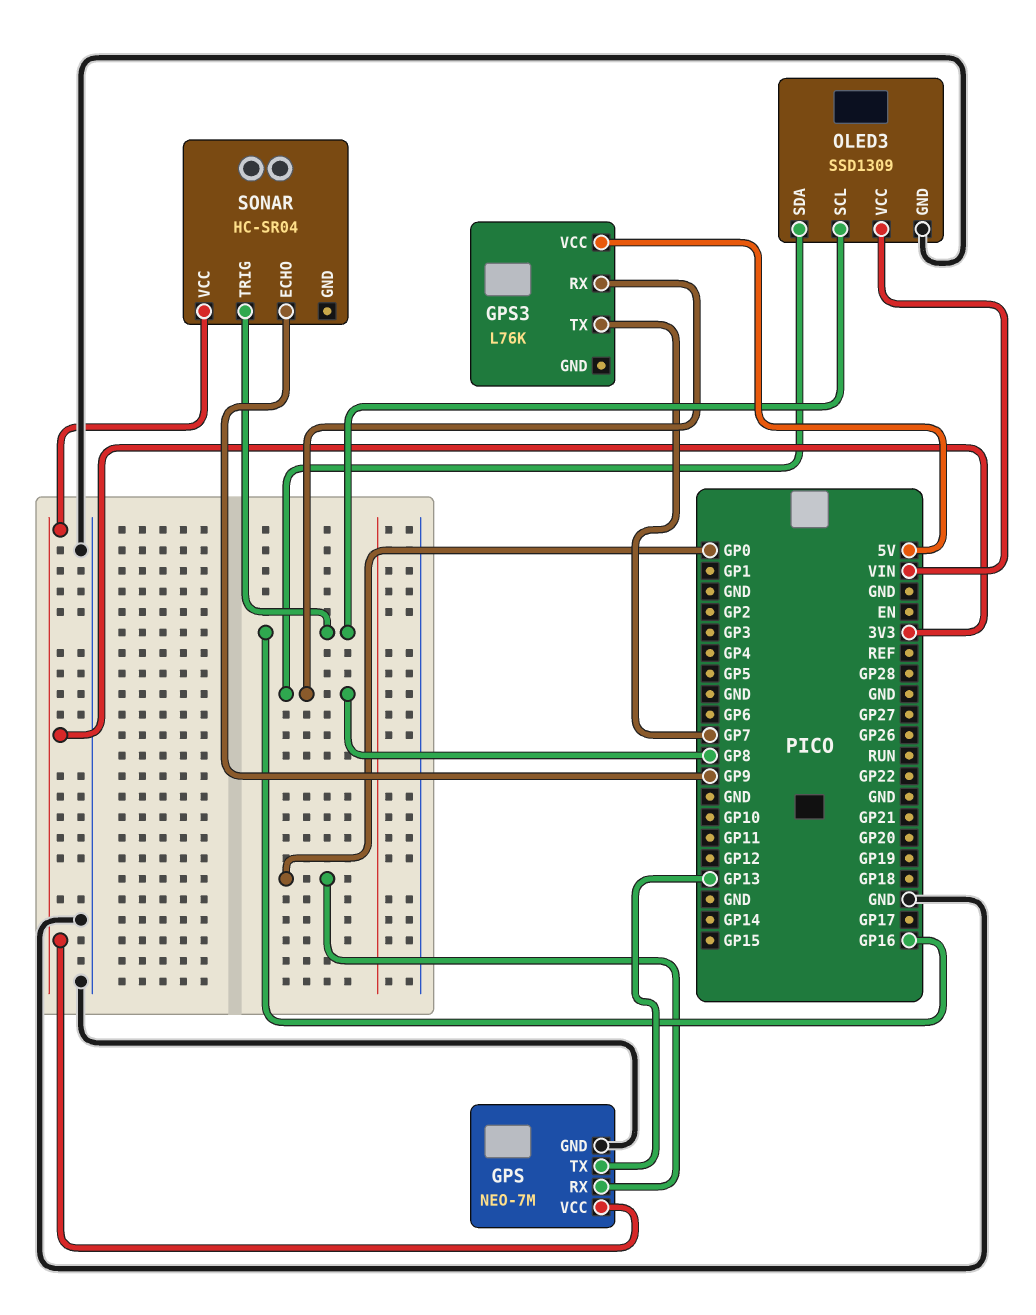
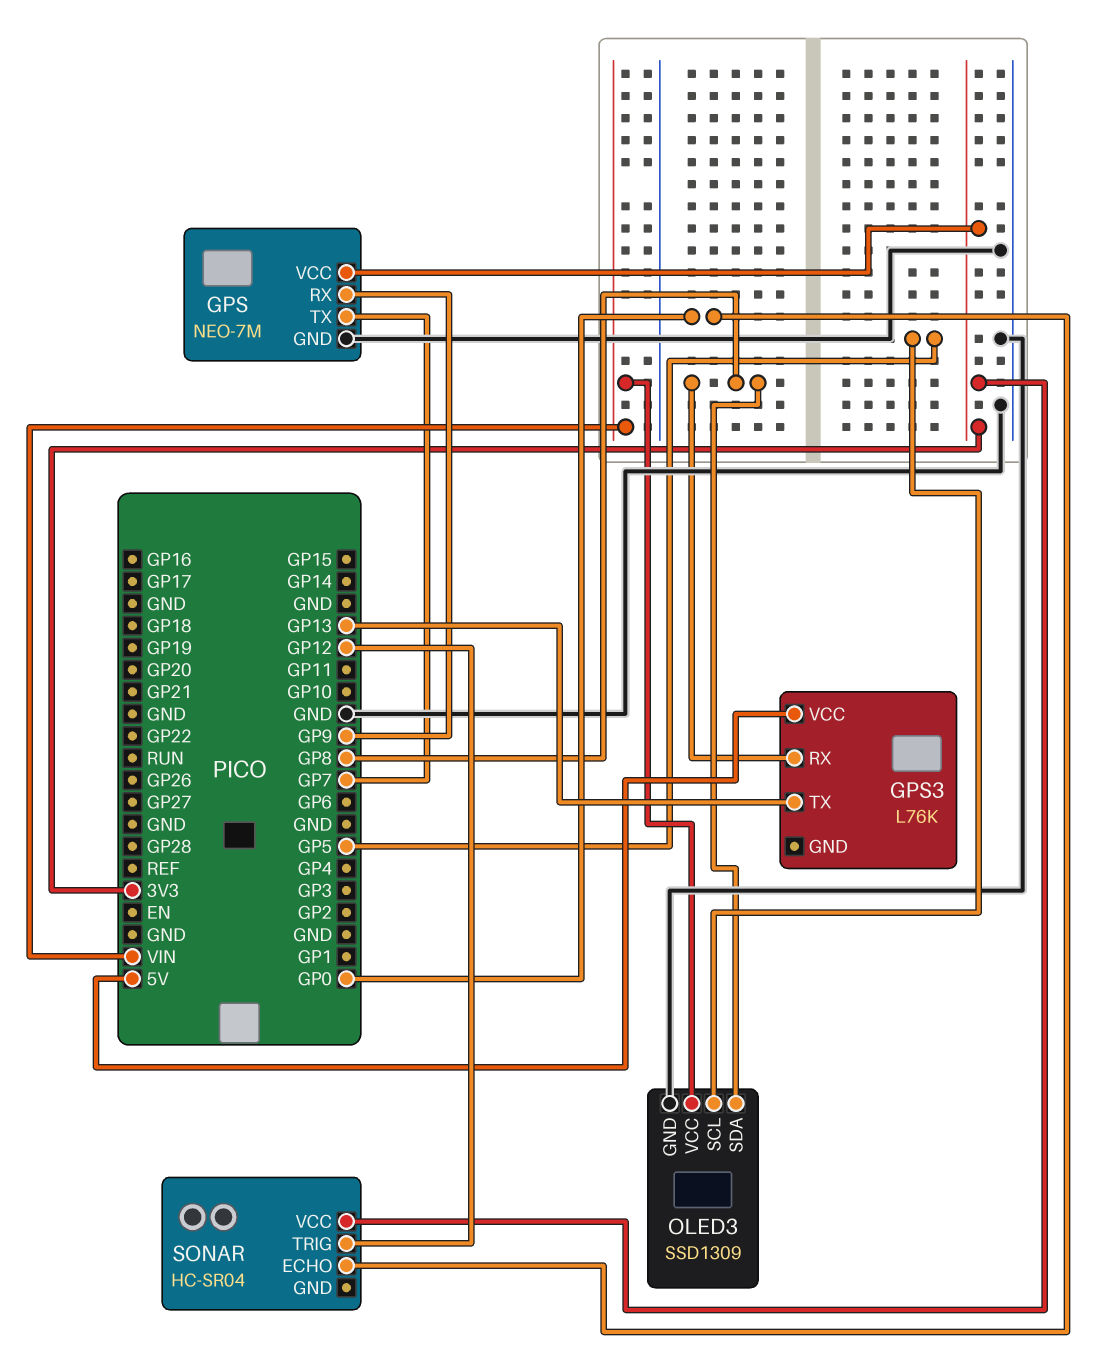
GPS pin RX: GP0 -> GP9
GPS pin TX: GP13 -> GP7
GPS3 pin TX: GP7 -> GP13
OLED3 pin SCL: GP16 -> GP5
SONAR pin ECHO: GP9 -> GP0
SONAR pin TRIG: GP16 -> GP12

